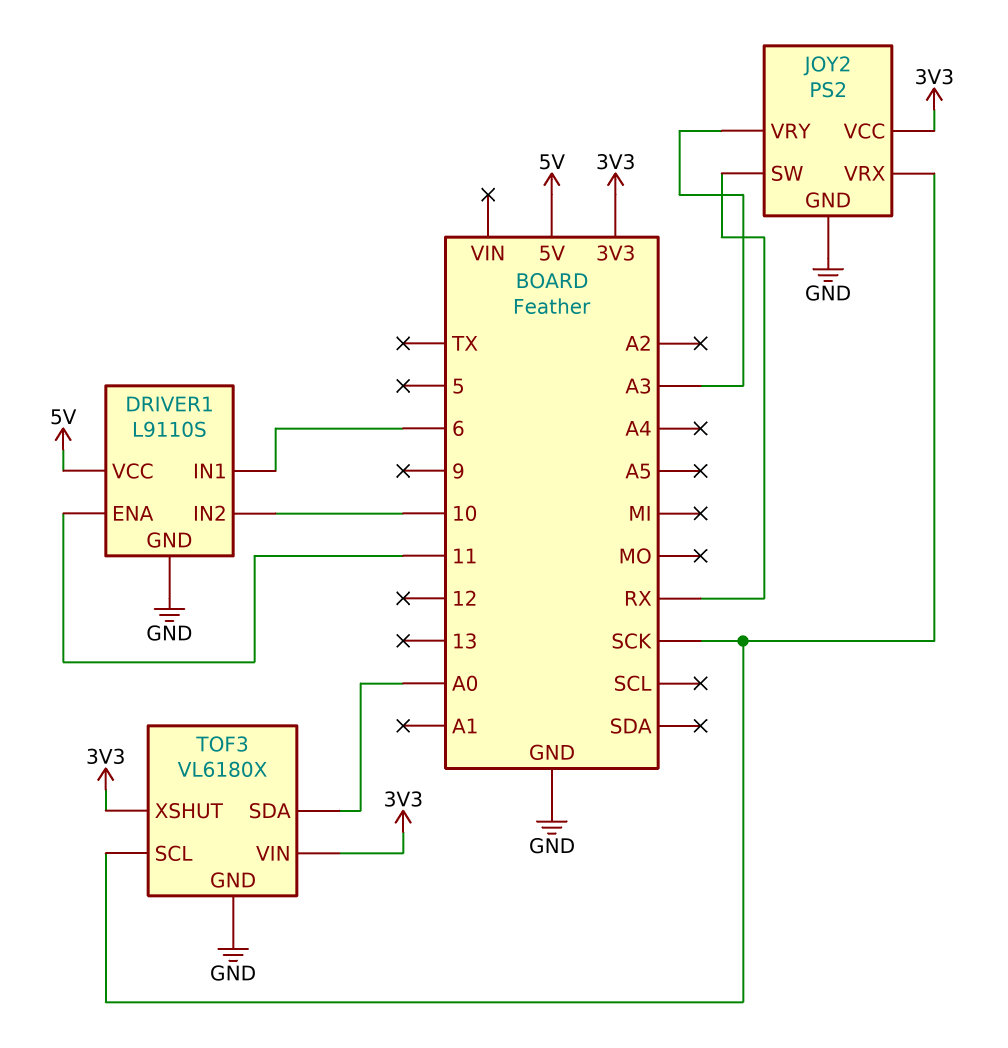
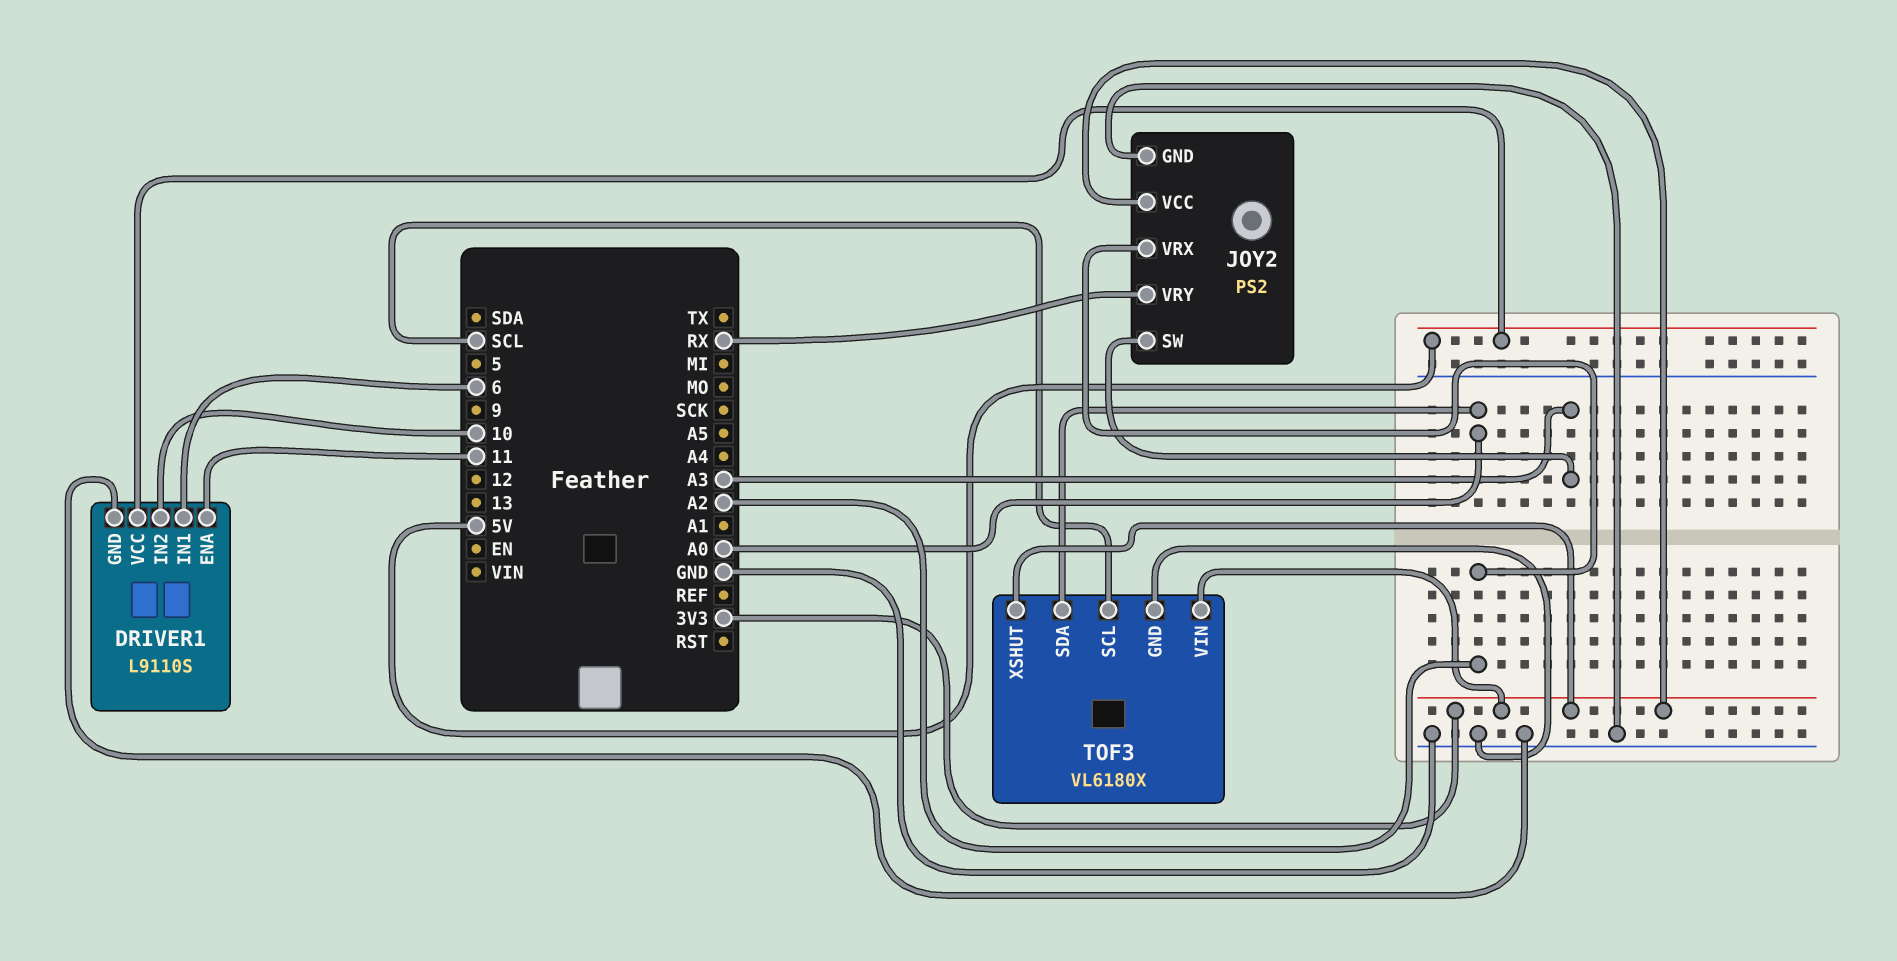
JOY2 pin SW: RX -> A3
JOY2 pin VRX: SCK -> A2
JOY2 pin VRY: A3 -> RX
TOF3 pin SCL: SCK -> SCL

